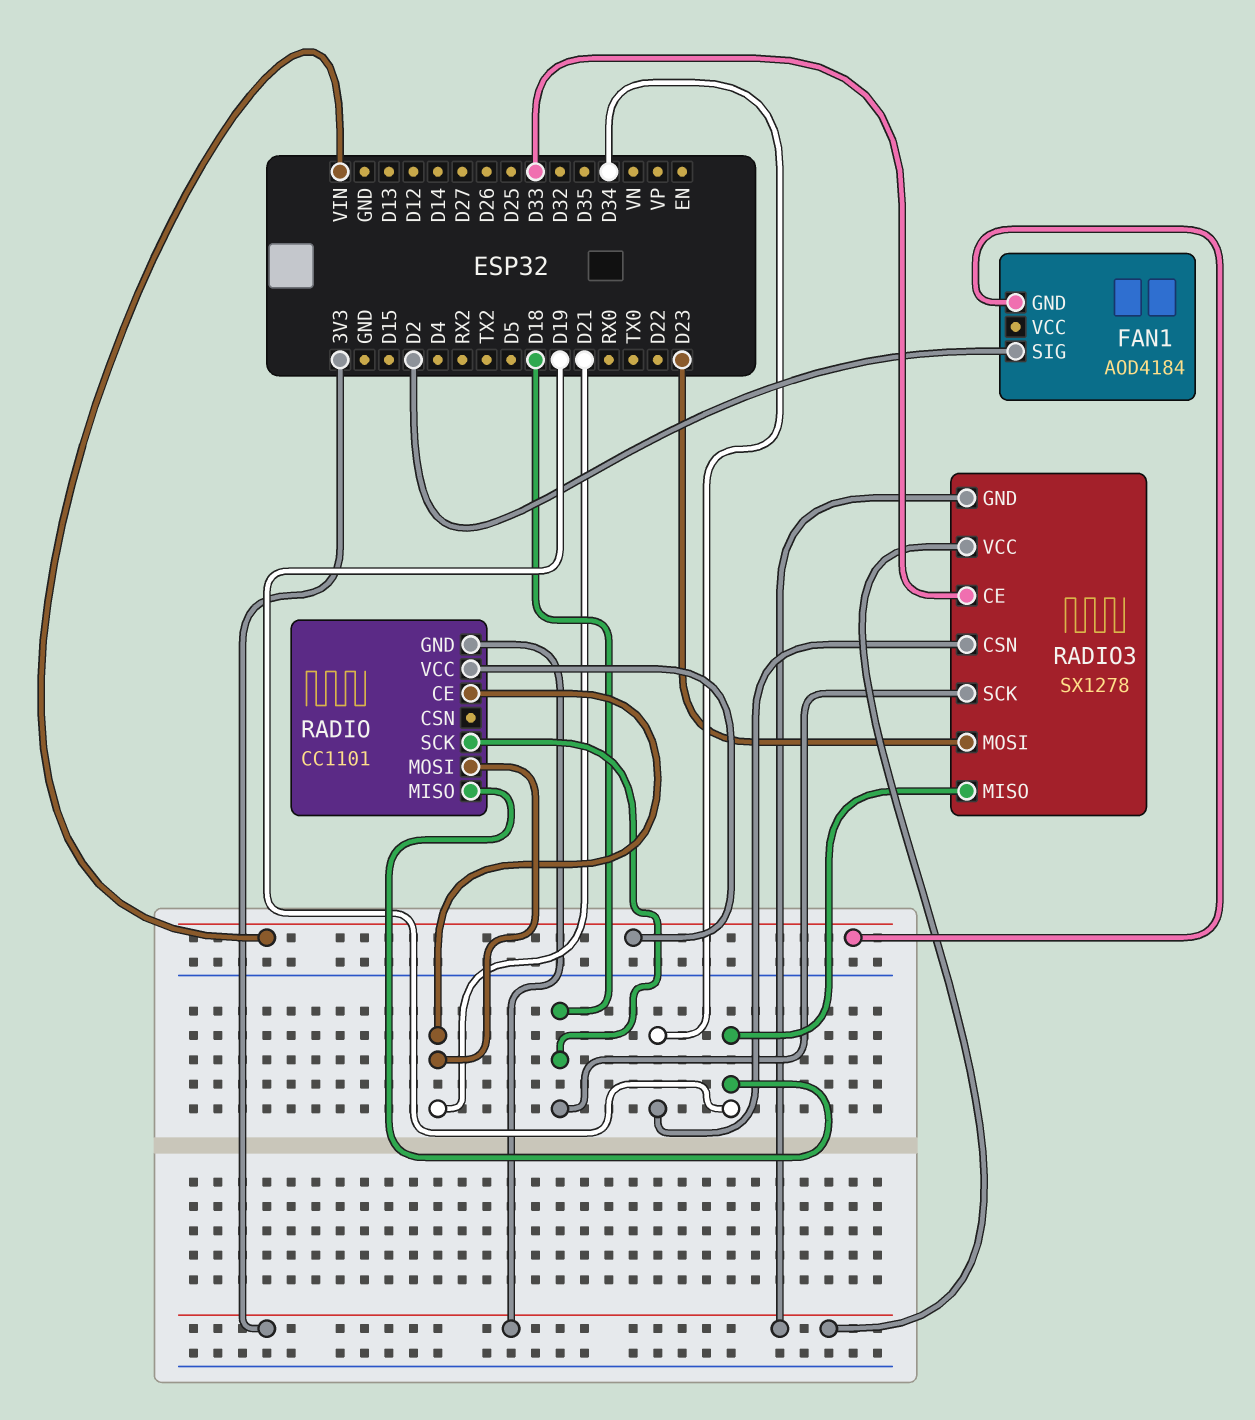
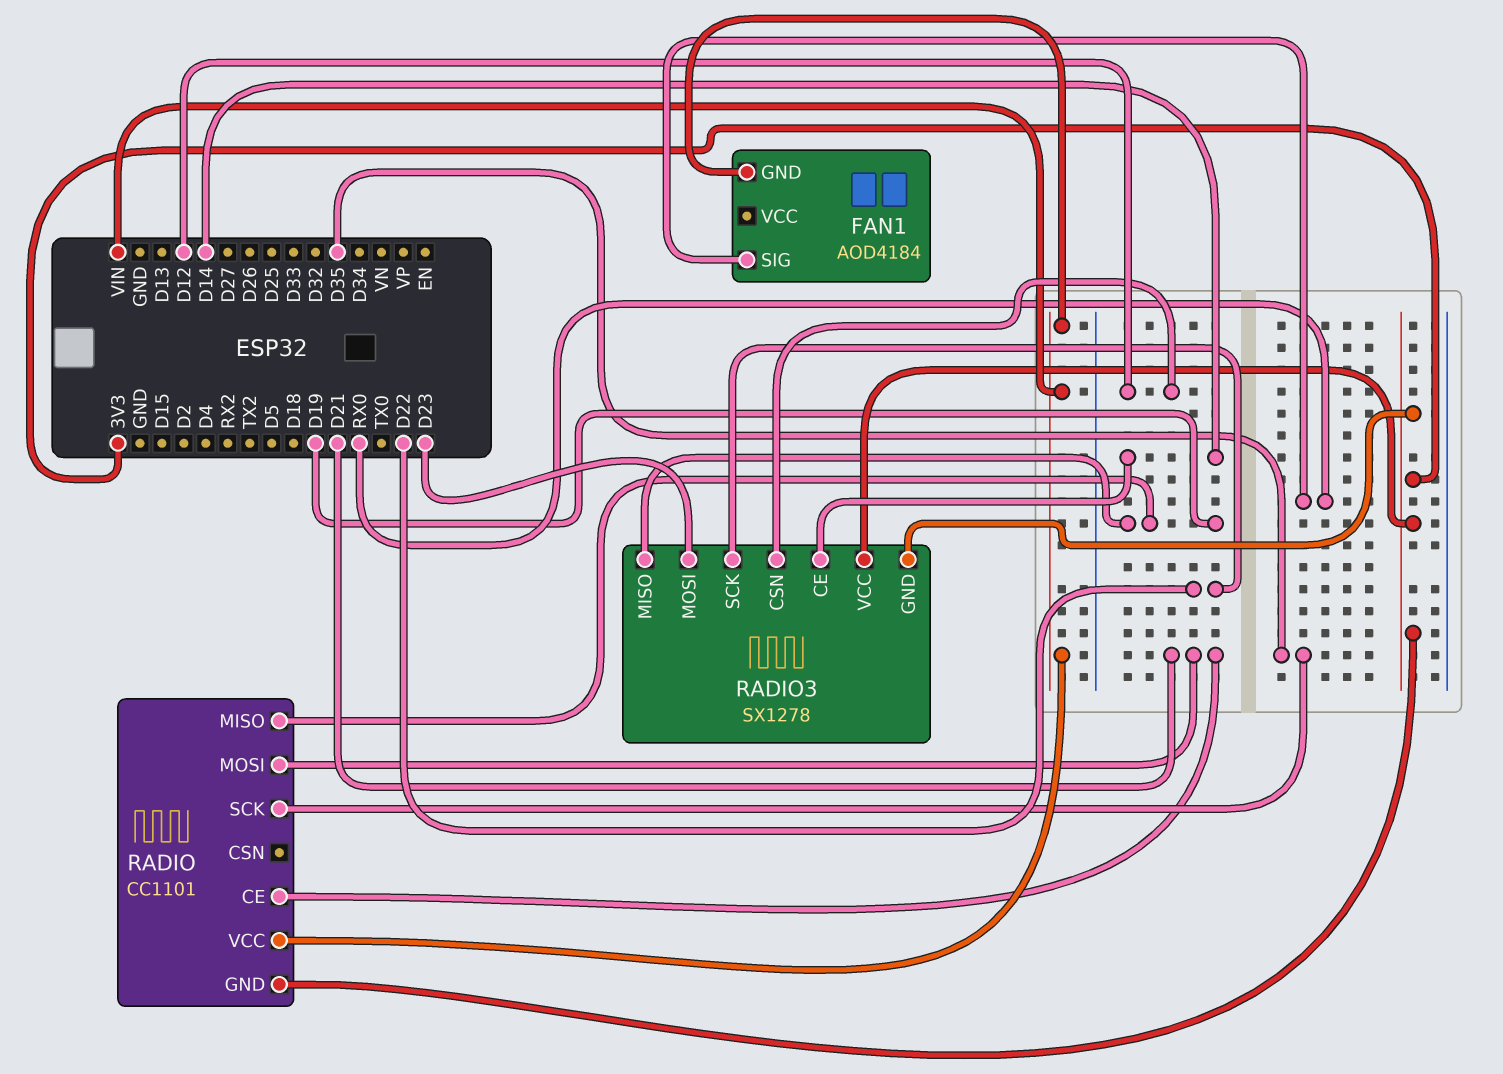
FAN1 pin SIG: D2 -> RX0
RADIO pin SCK: D18 -> D35
RADIO3 pin CE: D33 -> D14
RADIO3 pin CSN: D34 -> D12
RADIO3 pin SCK: D18 -> D22

